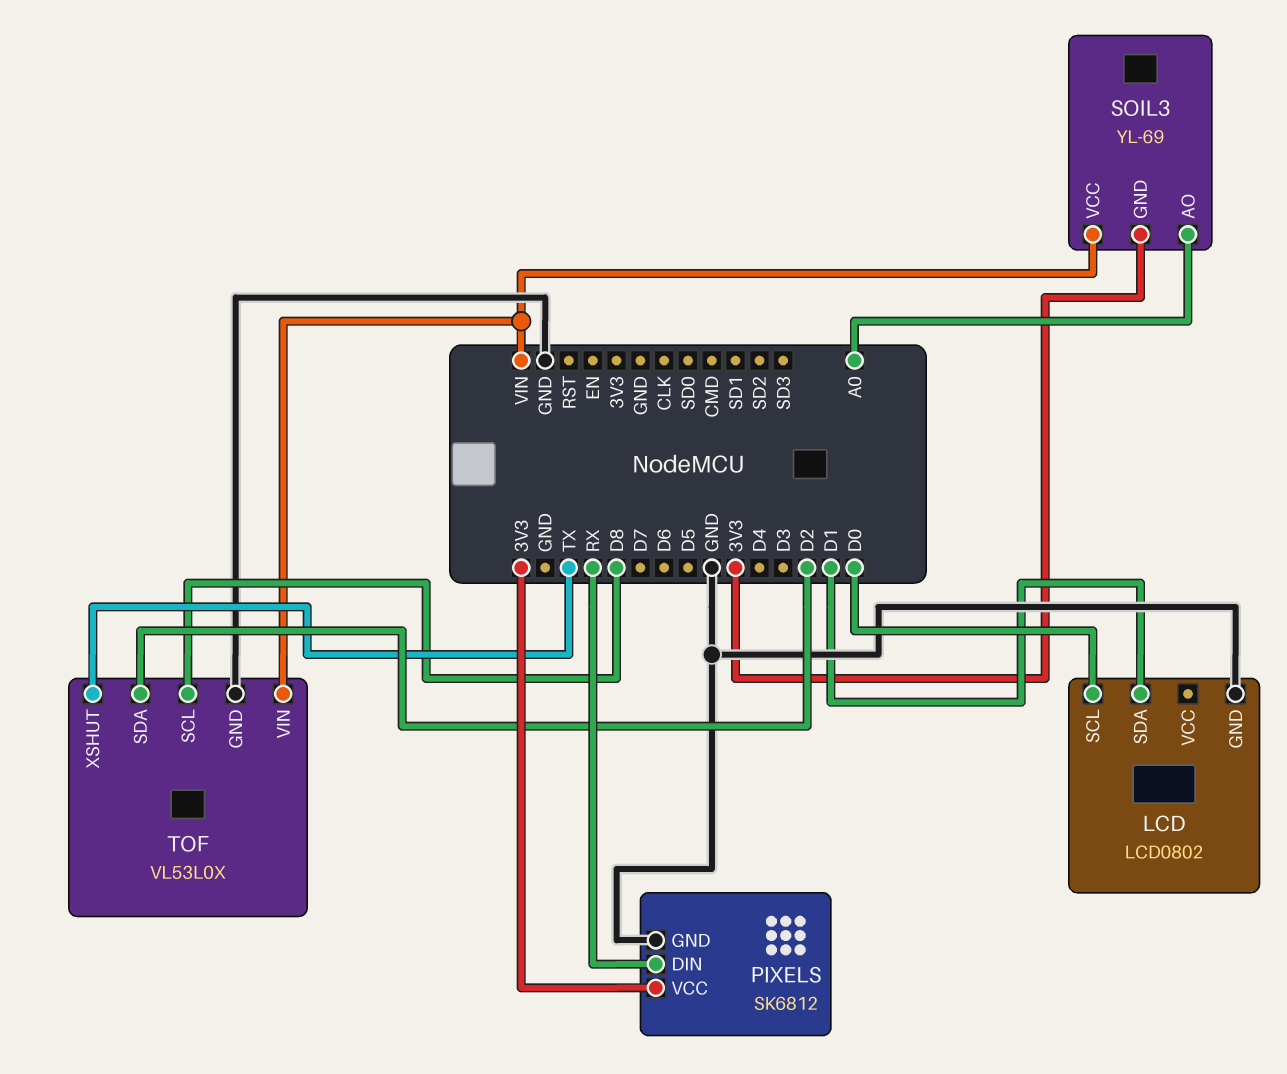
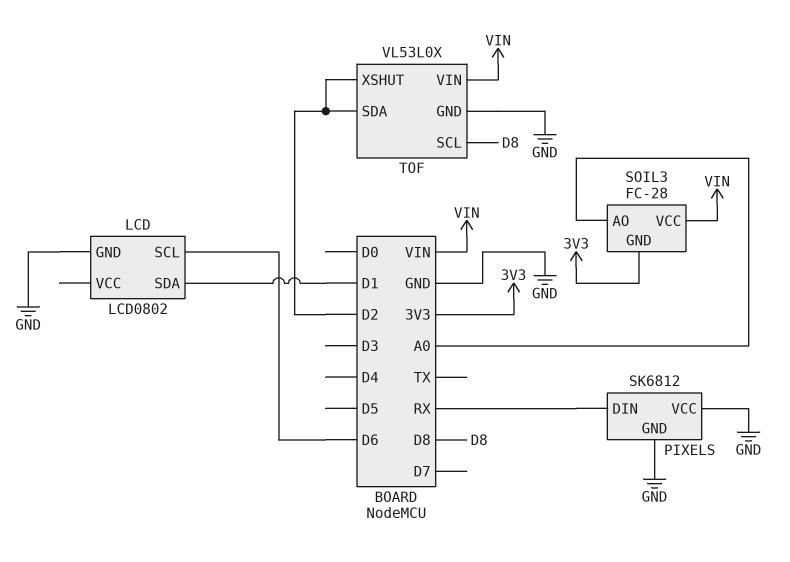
LCD pin SCL: D0 -> D6
PIXELS pin VCC: 3V3 -> GND
SOIL3: YL-69 -> FC-28
TOF pin XSHUT: TX -> D2

